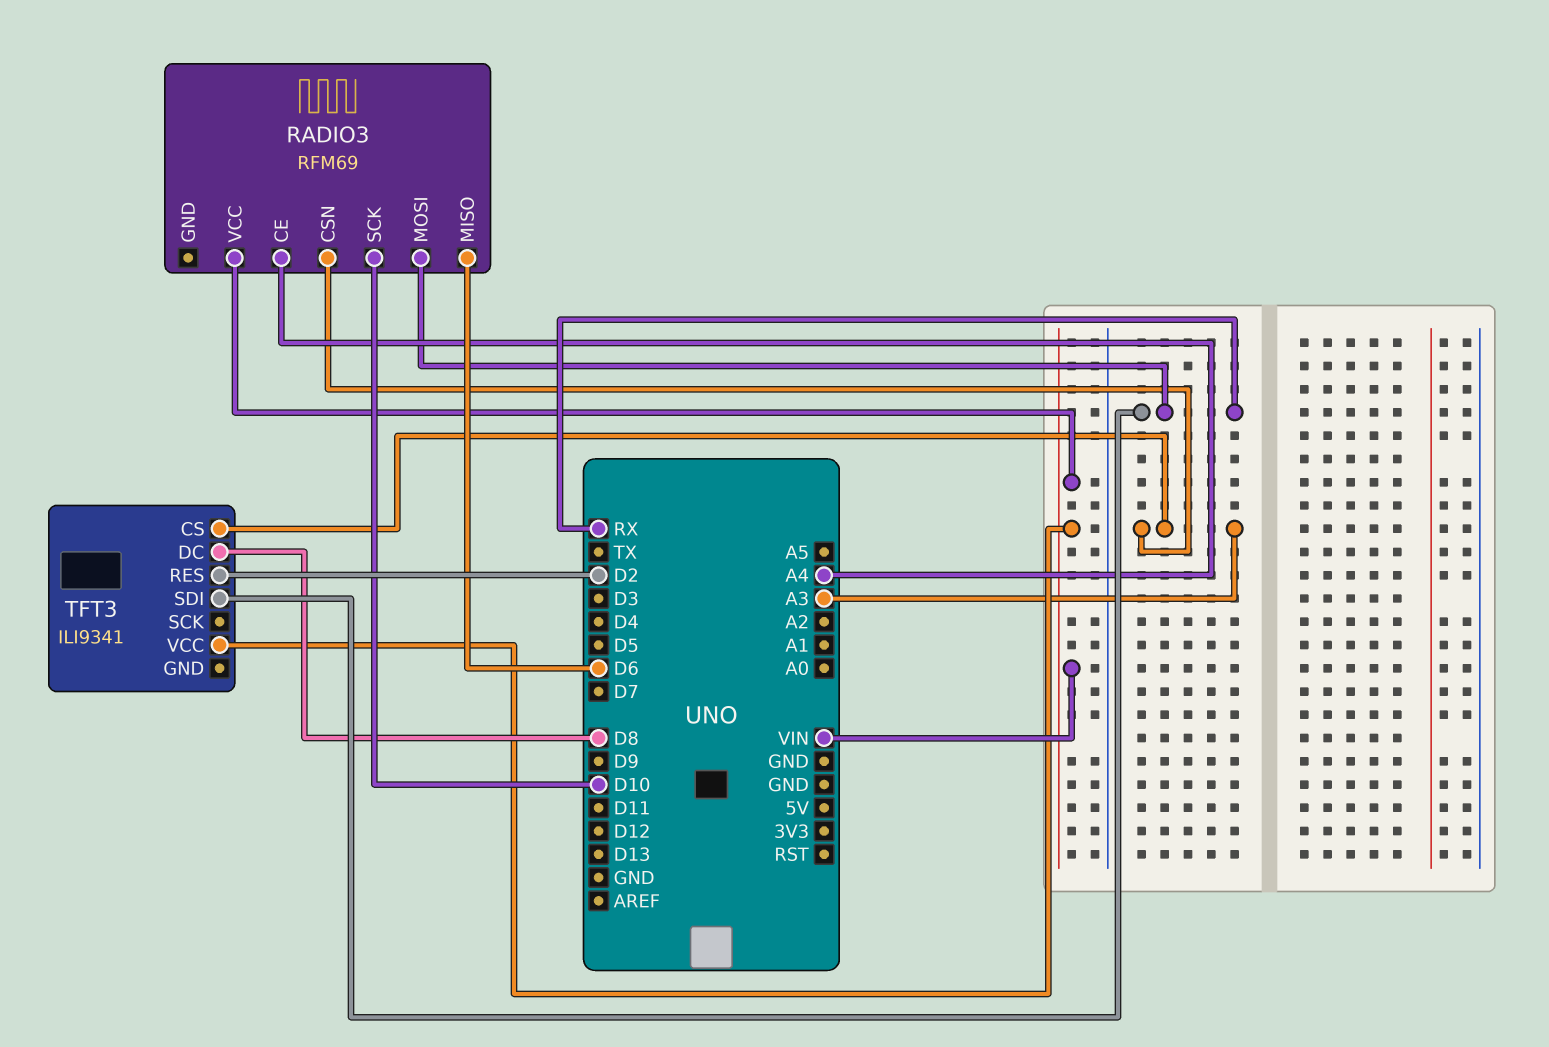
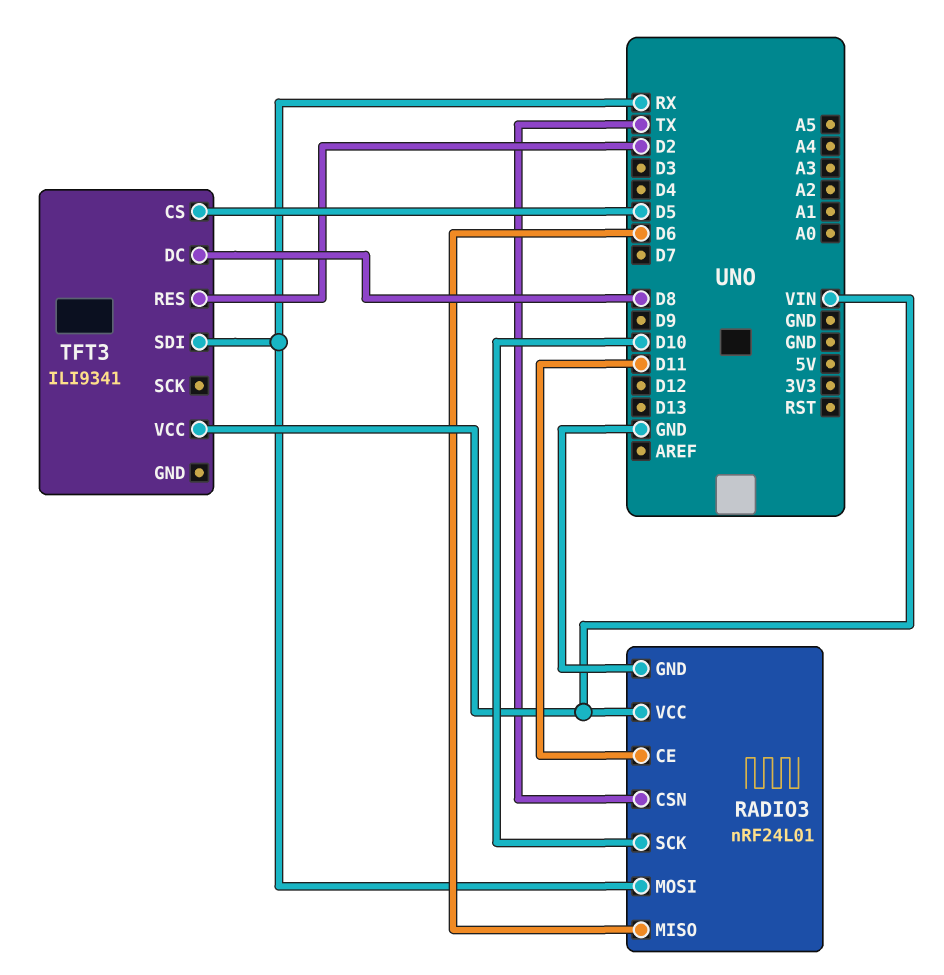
RADIO3: RFM69 -> nRF24L01
RADIO3 pin CE: A4 -> D11
RADIO3 pin CSN: A3 -> TX
RADIO3 pin GND: none -> GND
TFT3 pin CS: A3 -> D5

